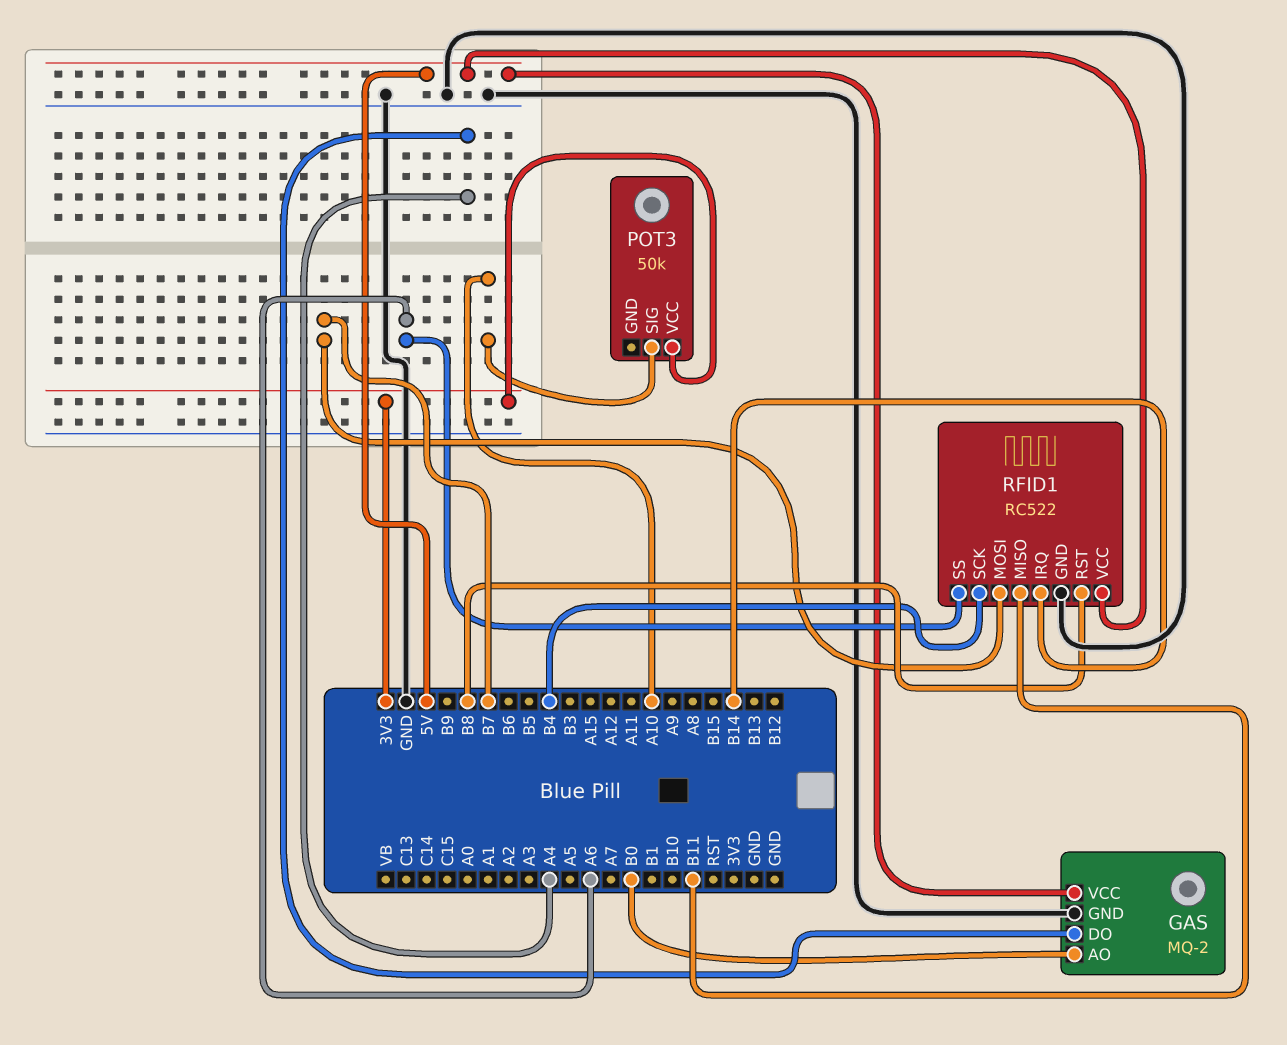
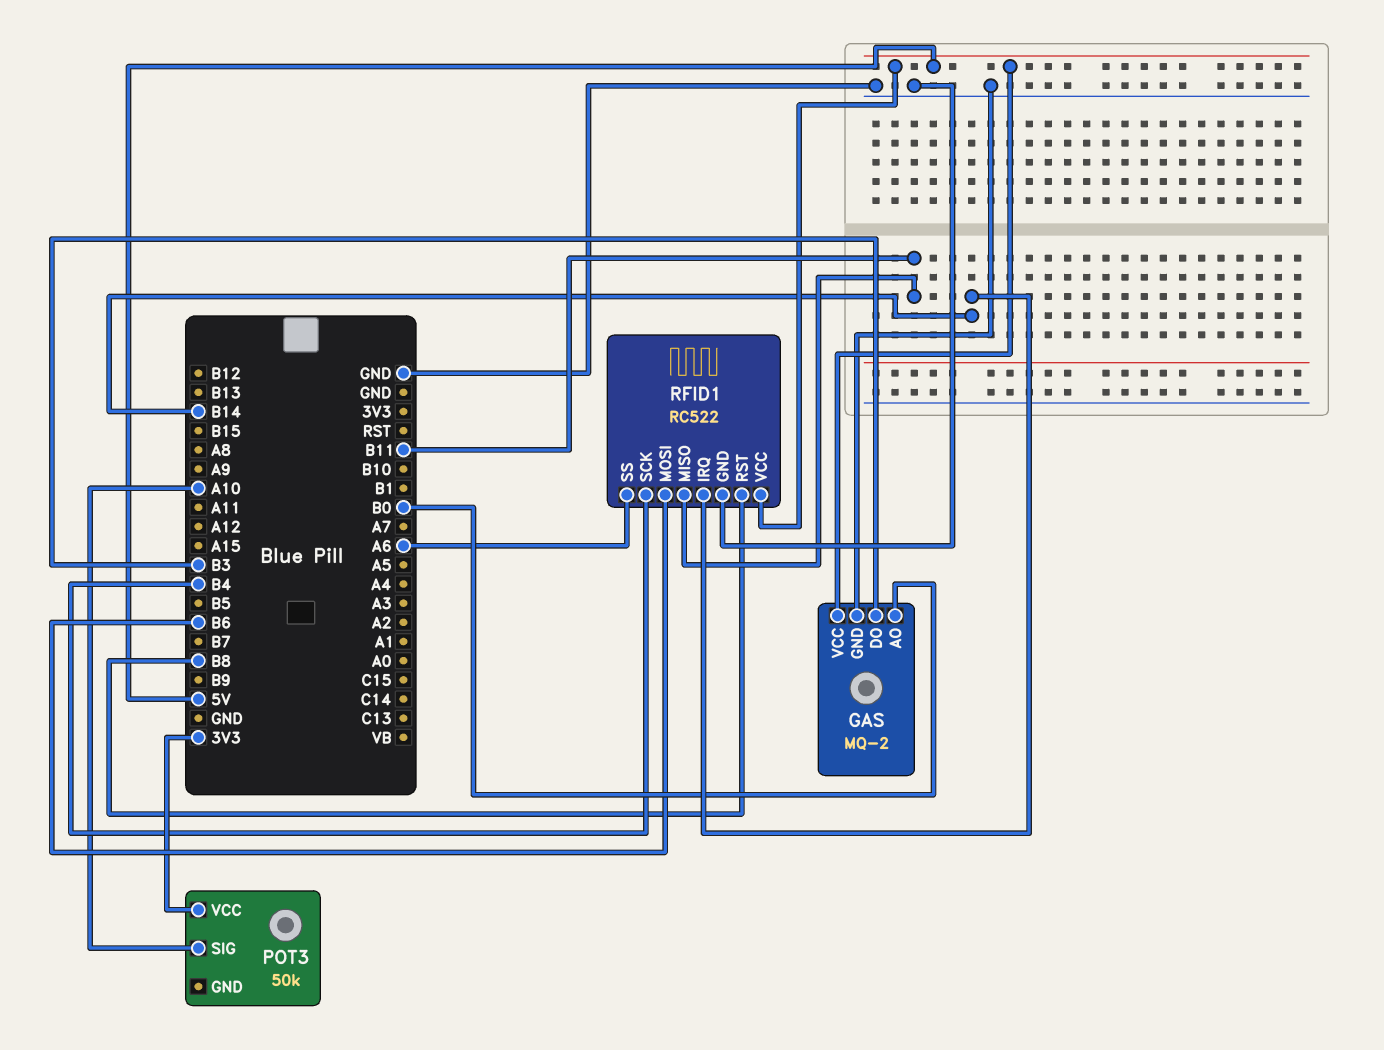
GAS pin DO: A4 -> B3
RFID1 pin MOSI: B7 -> B6

